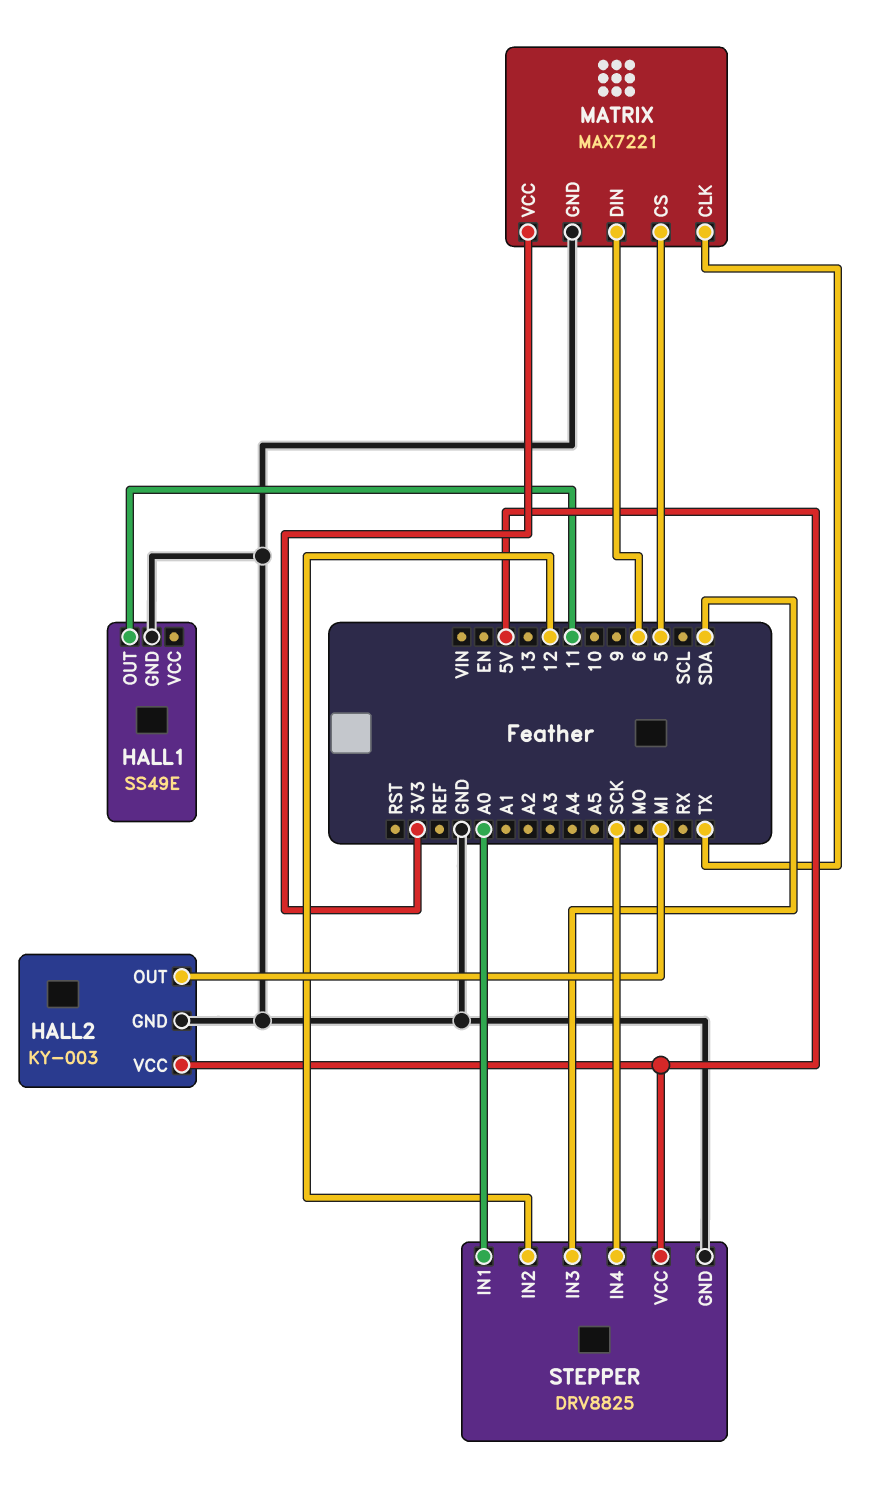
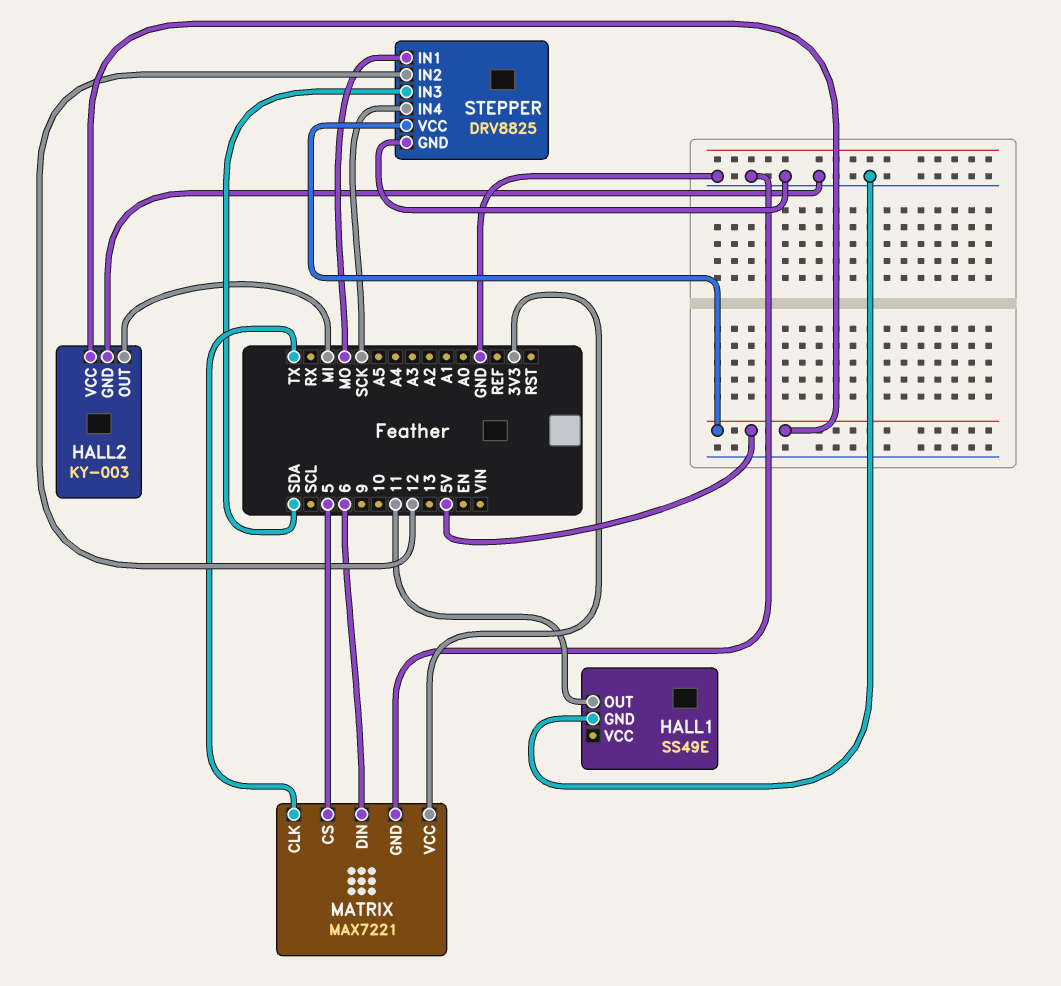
STEPPER pin IN1: A0 -> MO

